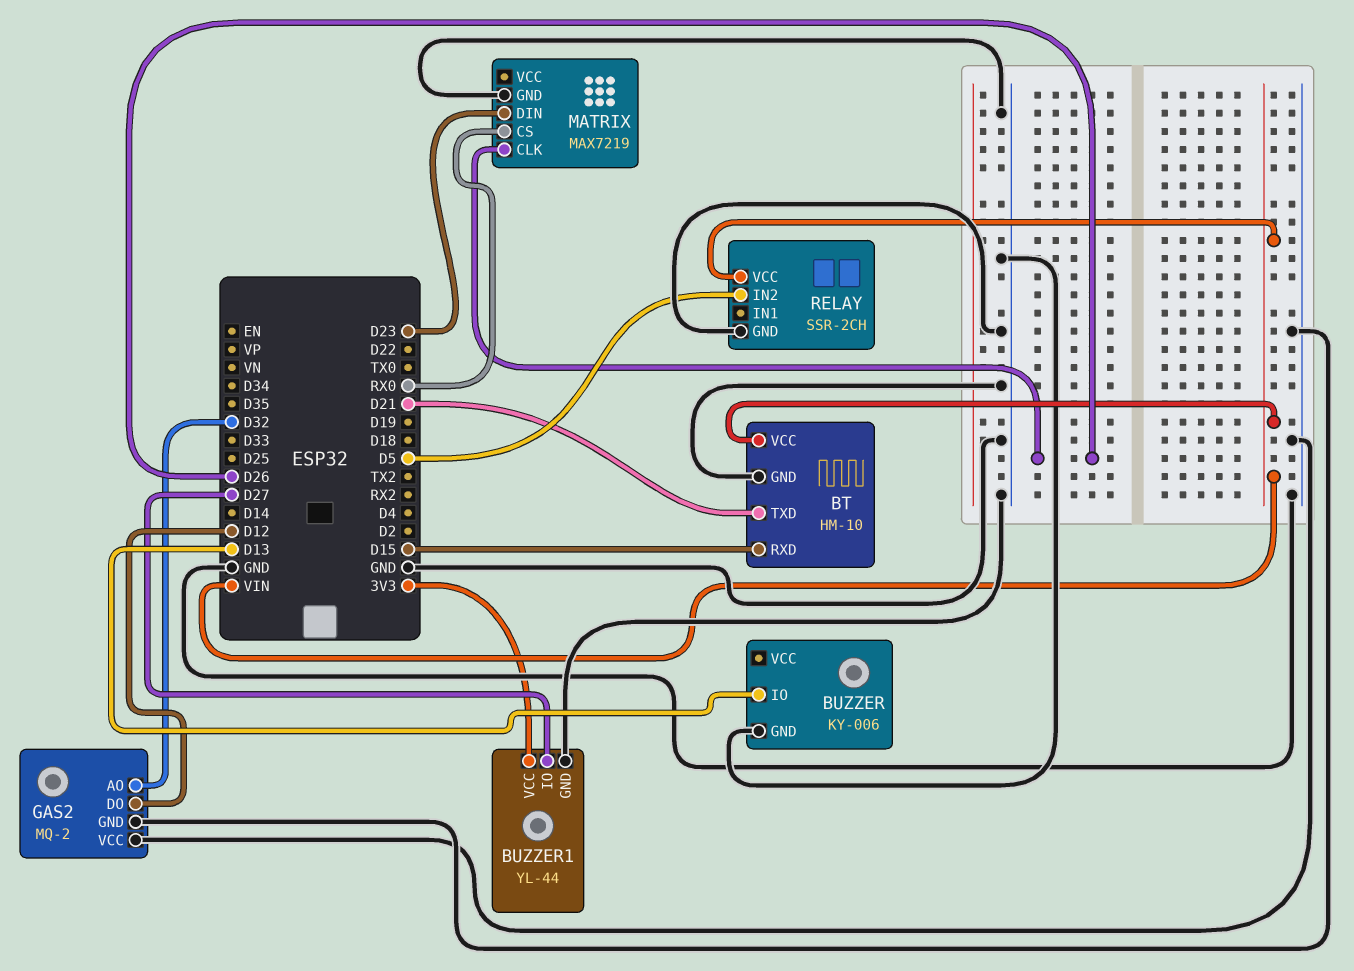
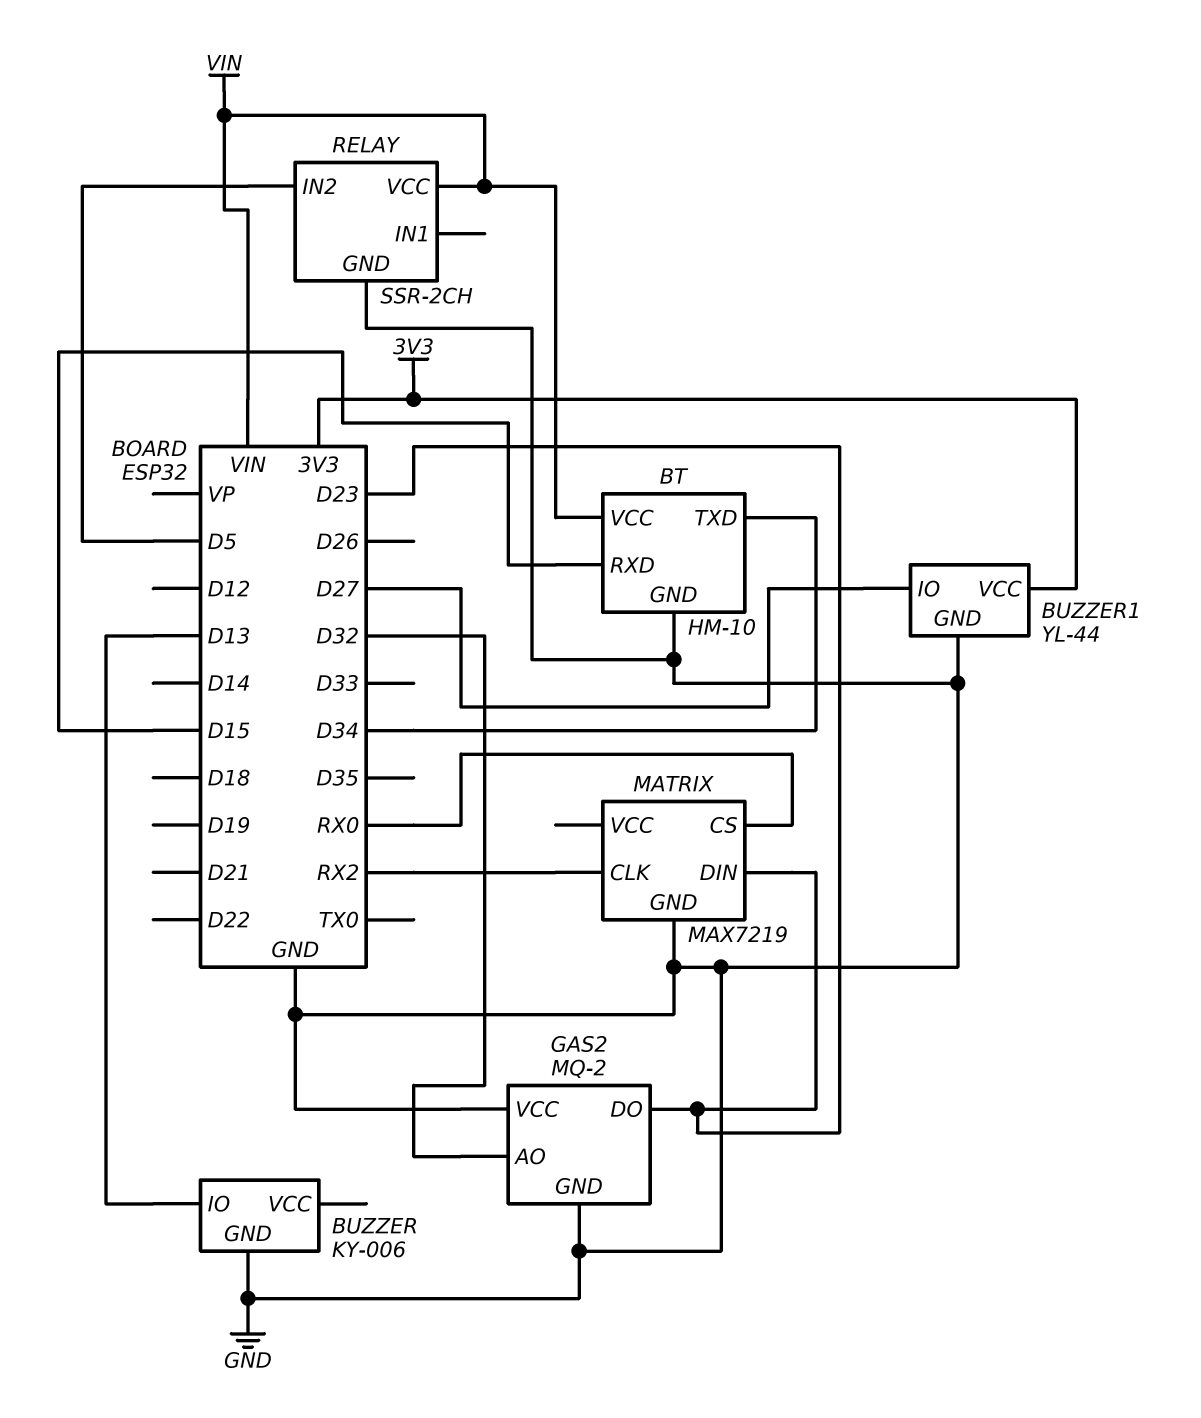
BT pin TXD: D21 -> D34
GAS2 pin DO: D12 -> D23
MATRIX pin CLK: D26 -> RX2

